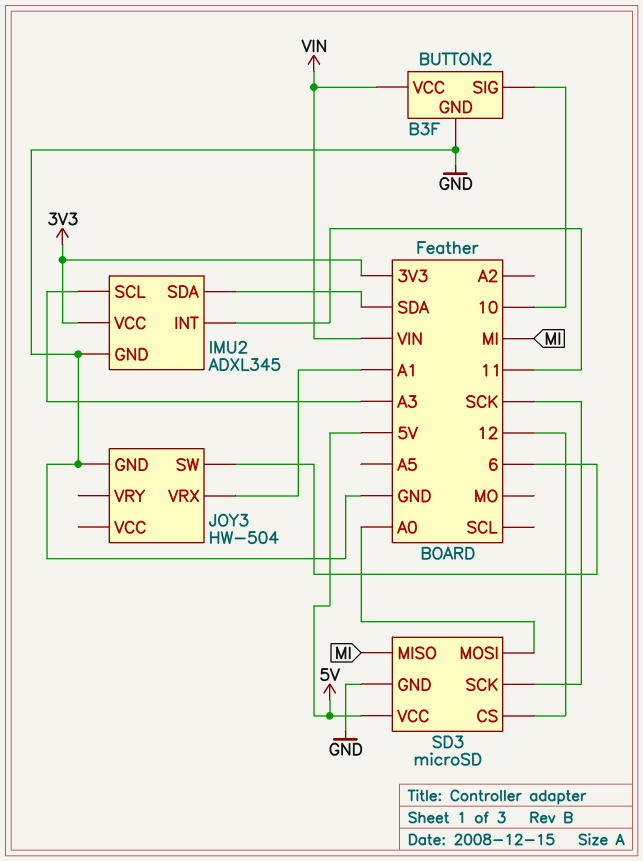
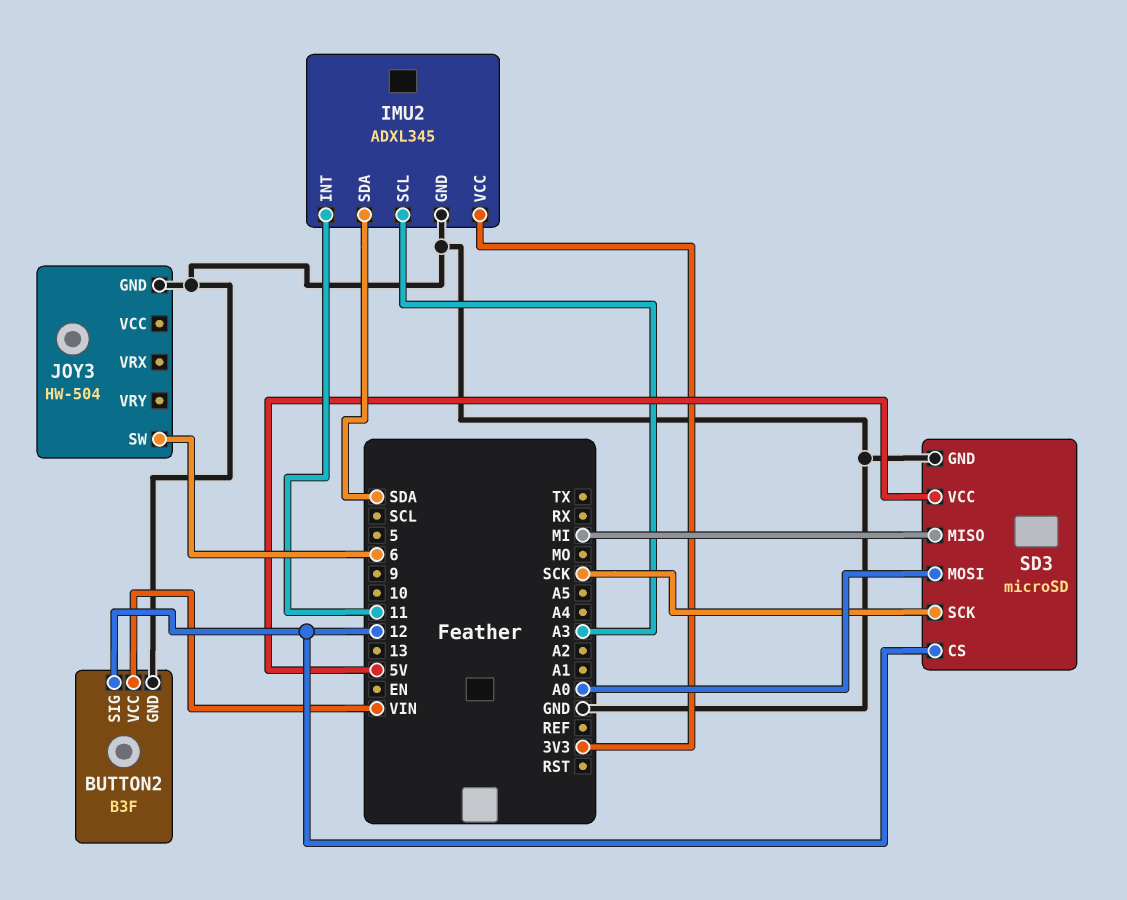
BUTTON2 pin SIG: 10 -> 12
JOY3 pin VRX: A1 -> none

